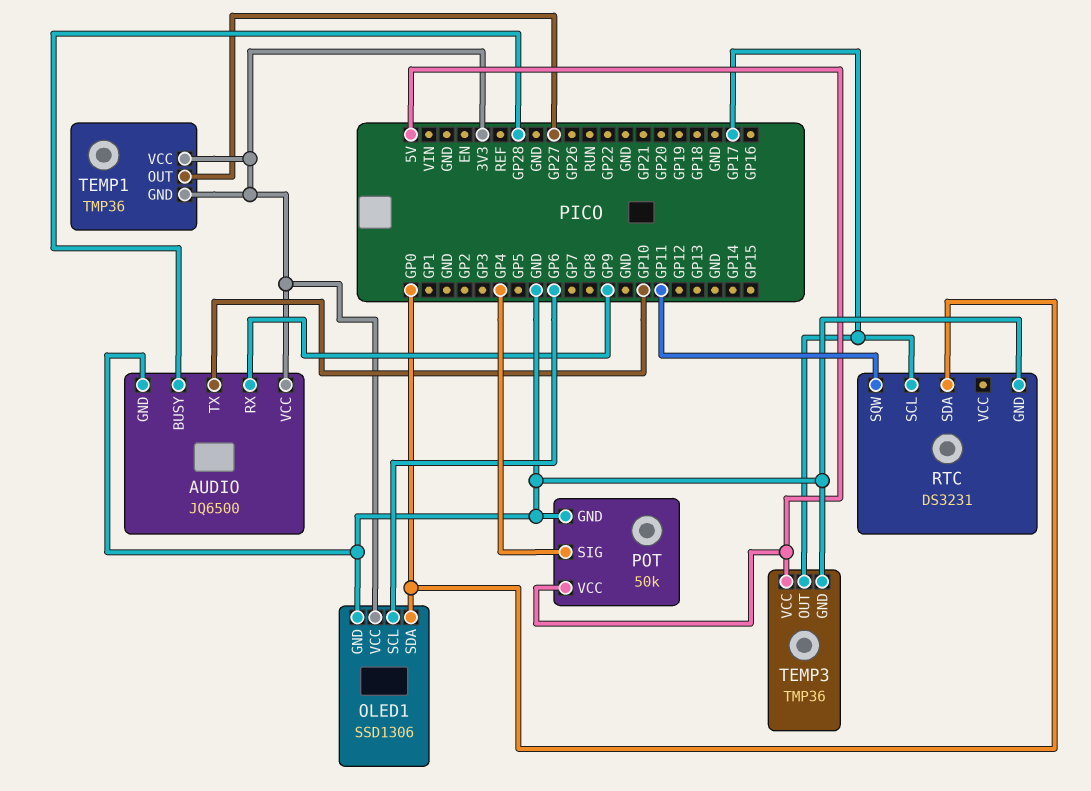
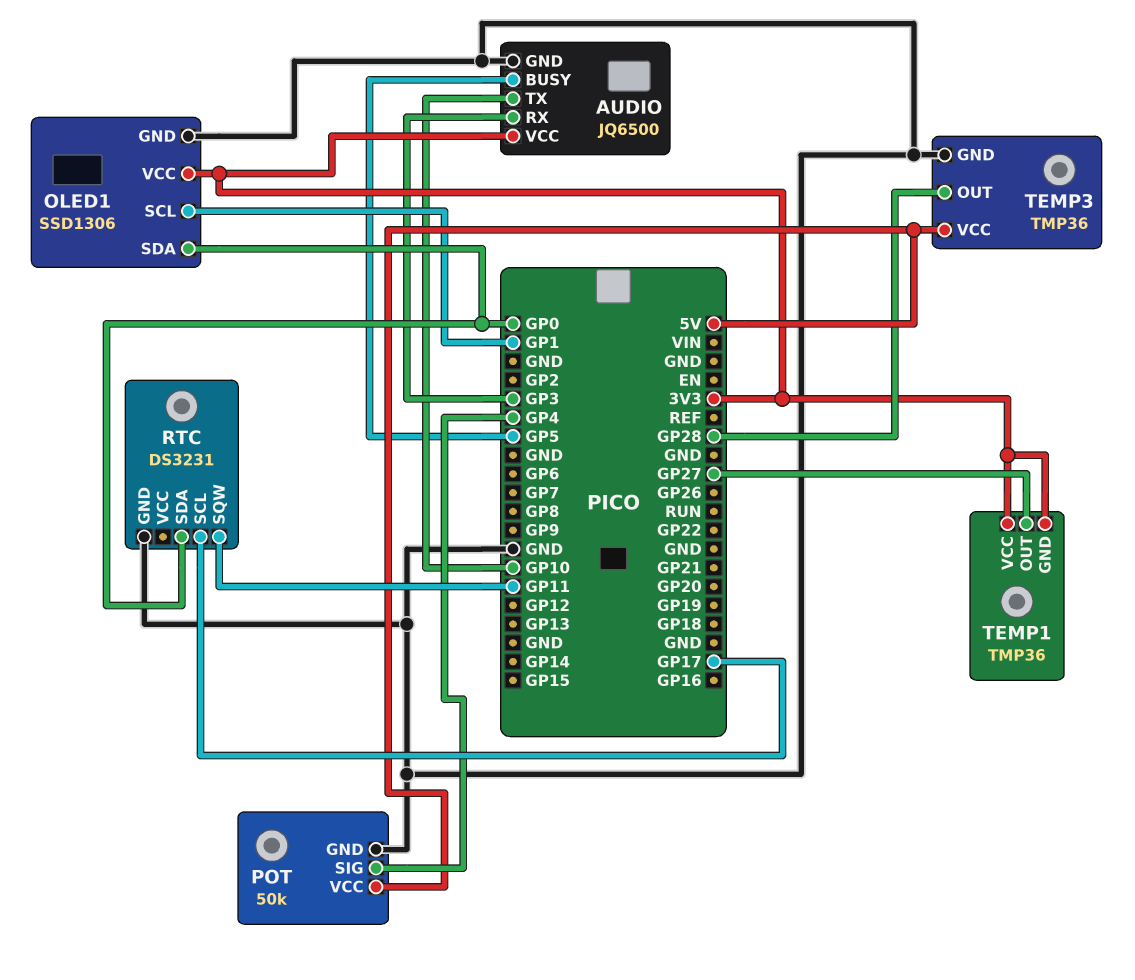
AUDIO pin BUSY: GP28 -> GP5
AUDIO pin RX: GP9 -> GP3
OLED1 pin SCL: GP6 -> GP1
TEMP3 pin OUT: GP17 -> GP28

